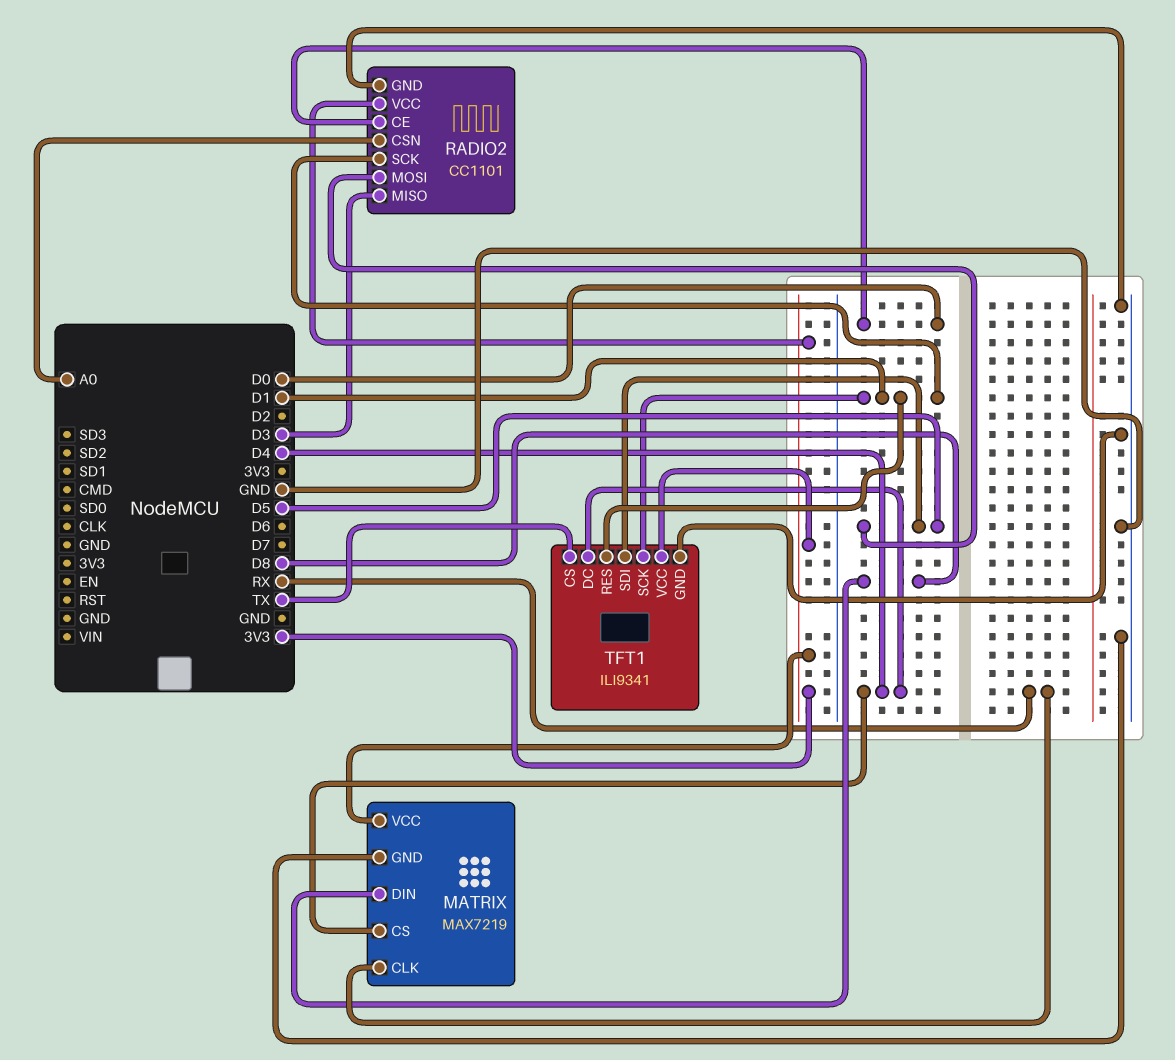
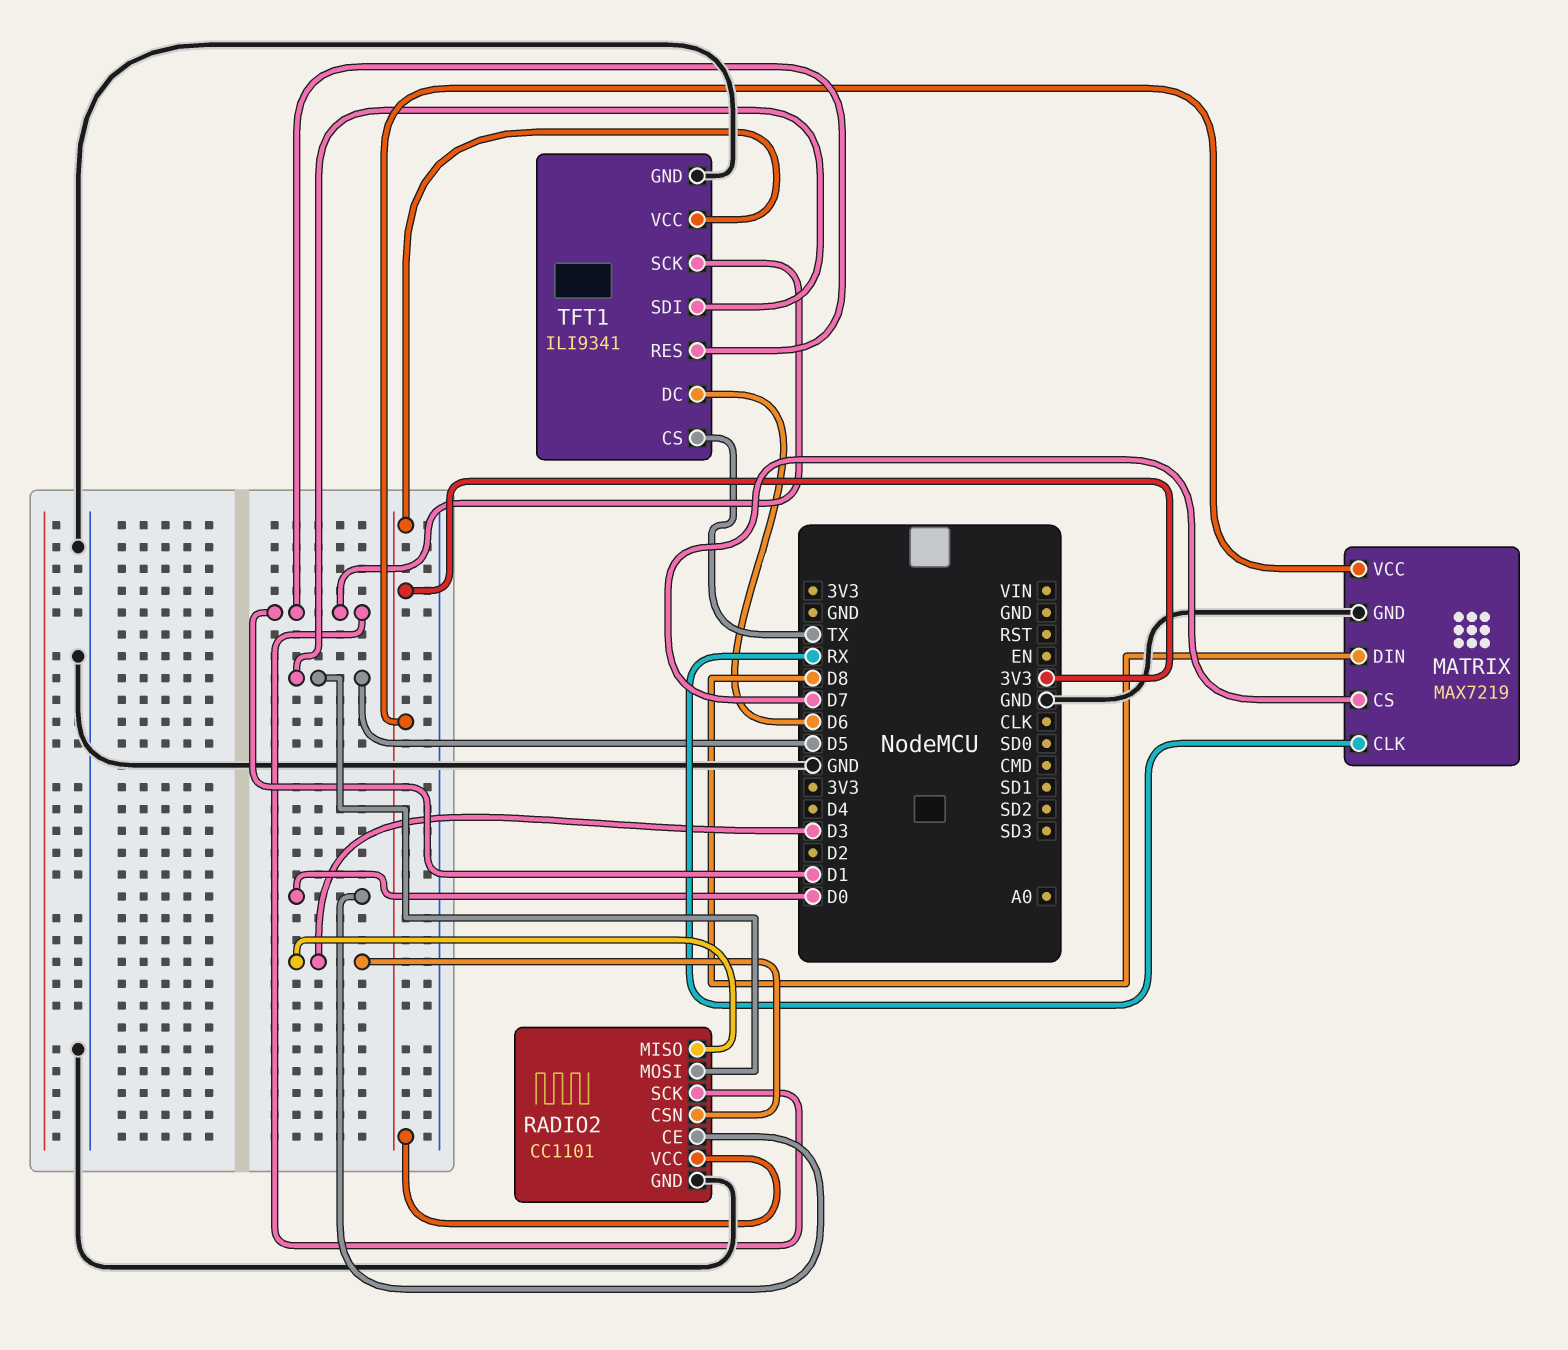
MATRIX pin CS: D4 -> D7
RADIO2 pin CSN: A0 -> D3
TFT1 pin DC: D4 -> D6

